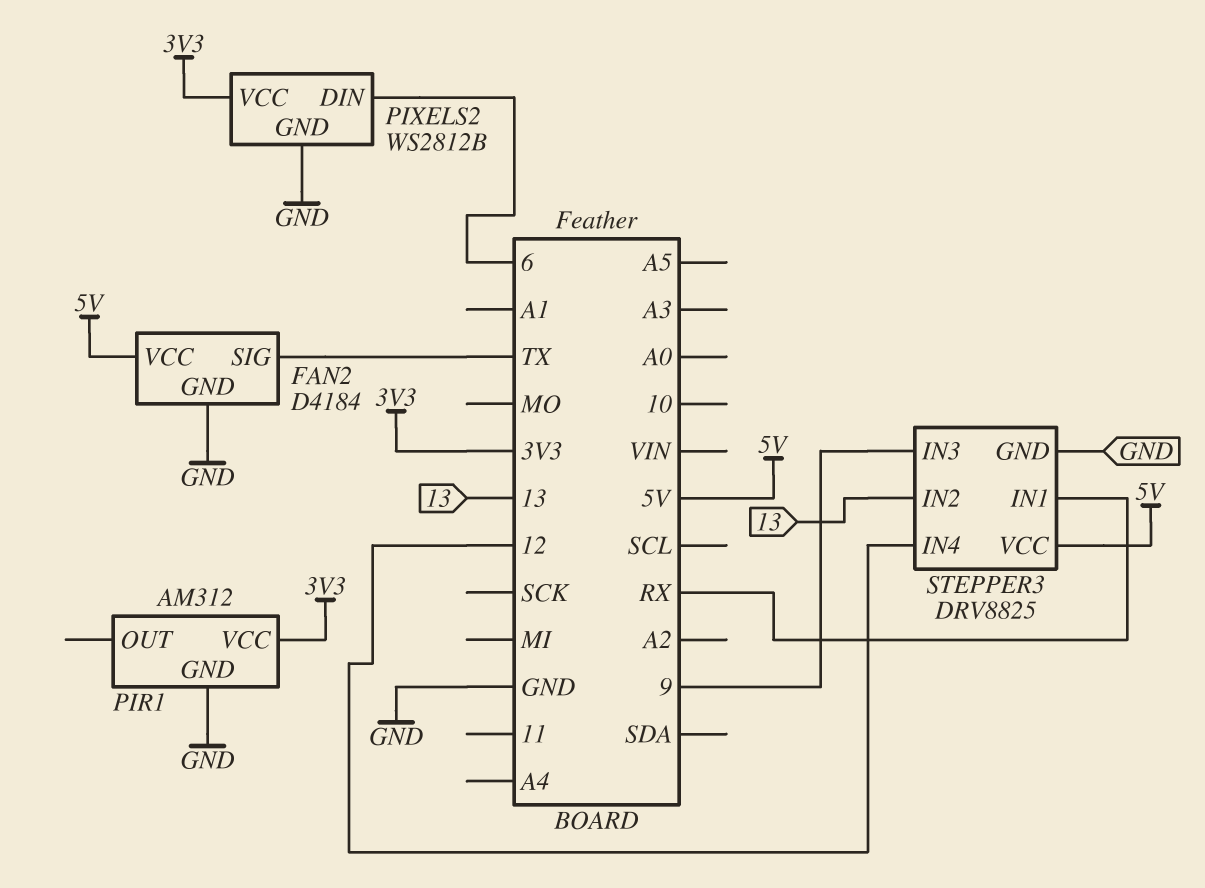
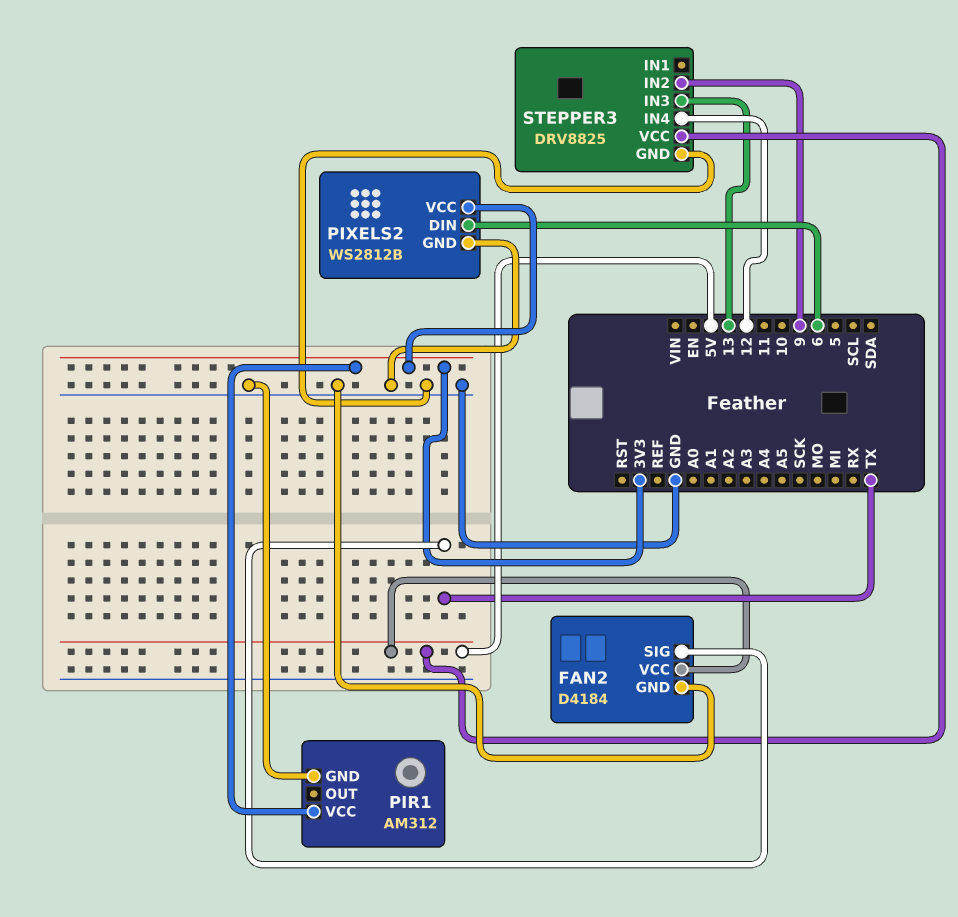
STEPPER3 pin IN1: RX -> none
STEPPER3 pin IN2: 13 -> 9
STEPPER3 pin IN3: 9 -> 13

